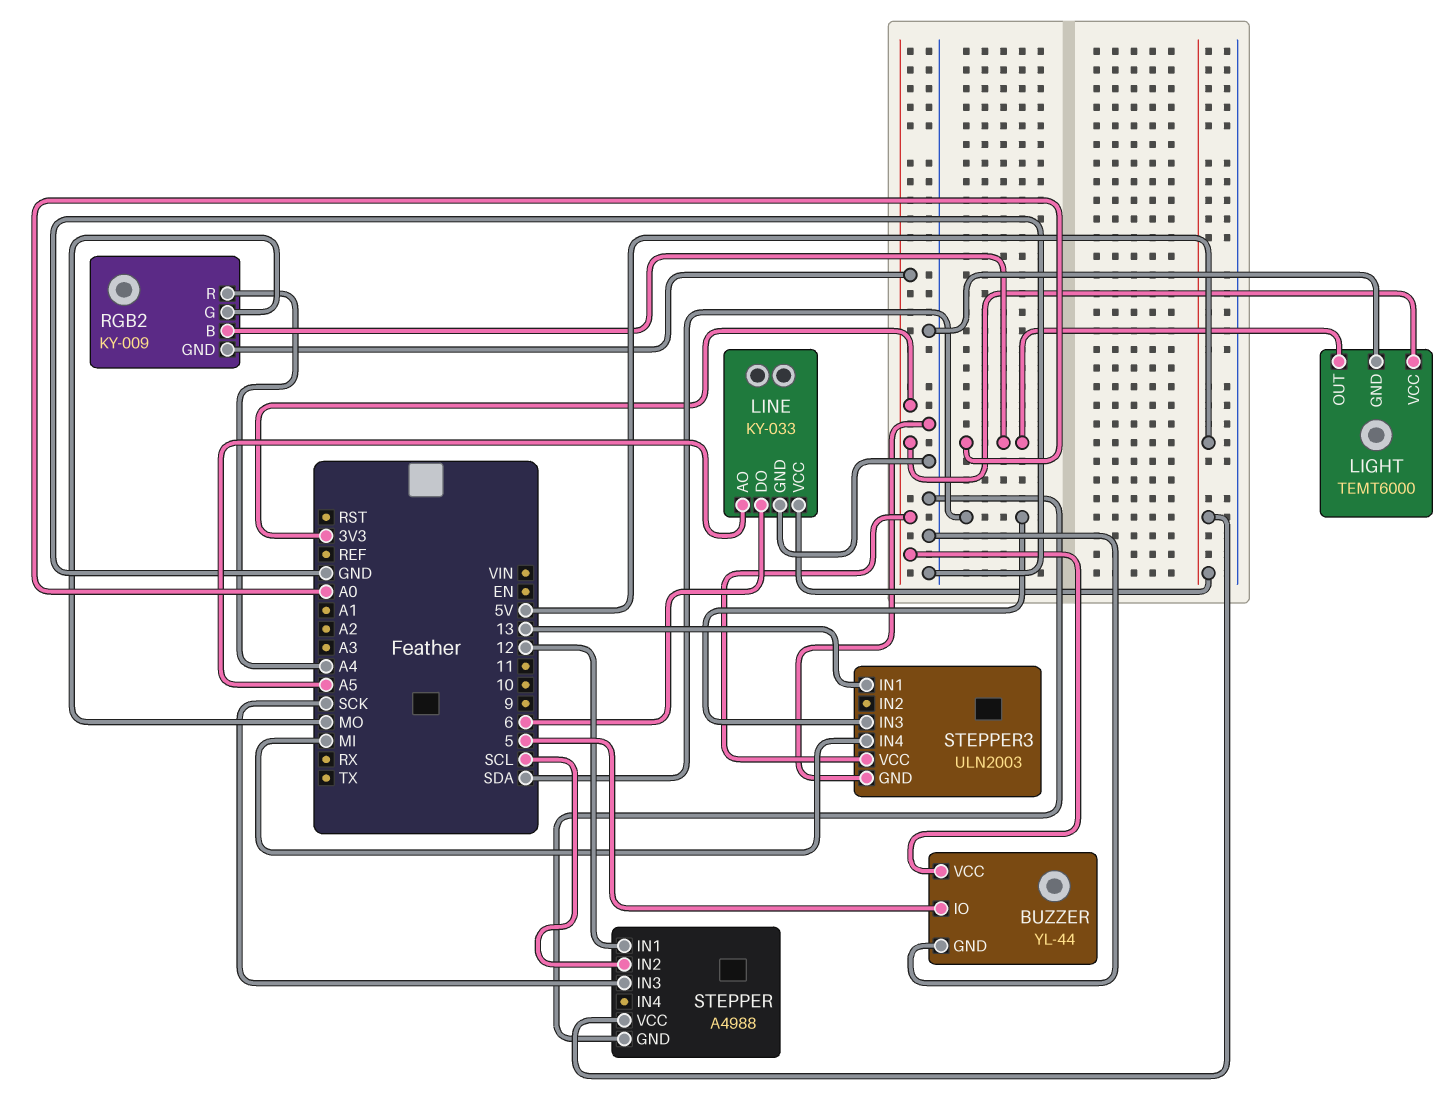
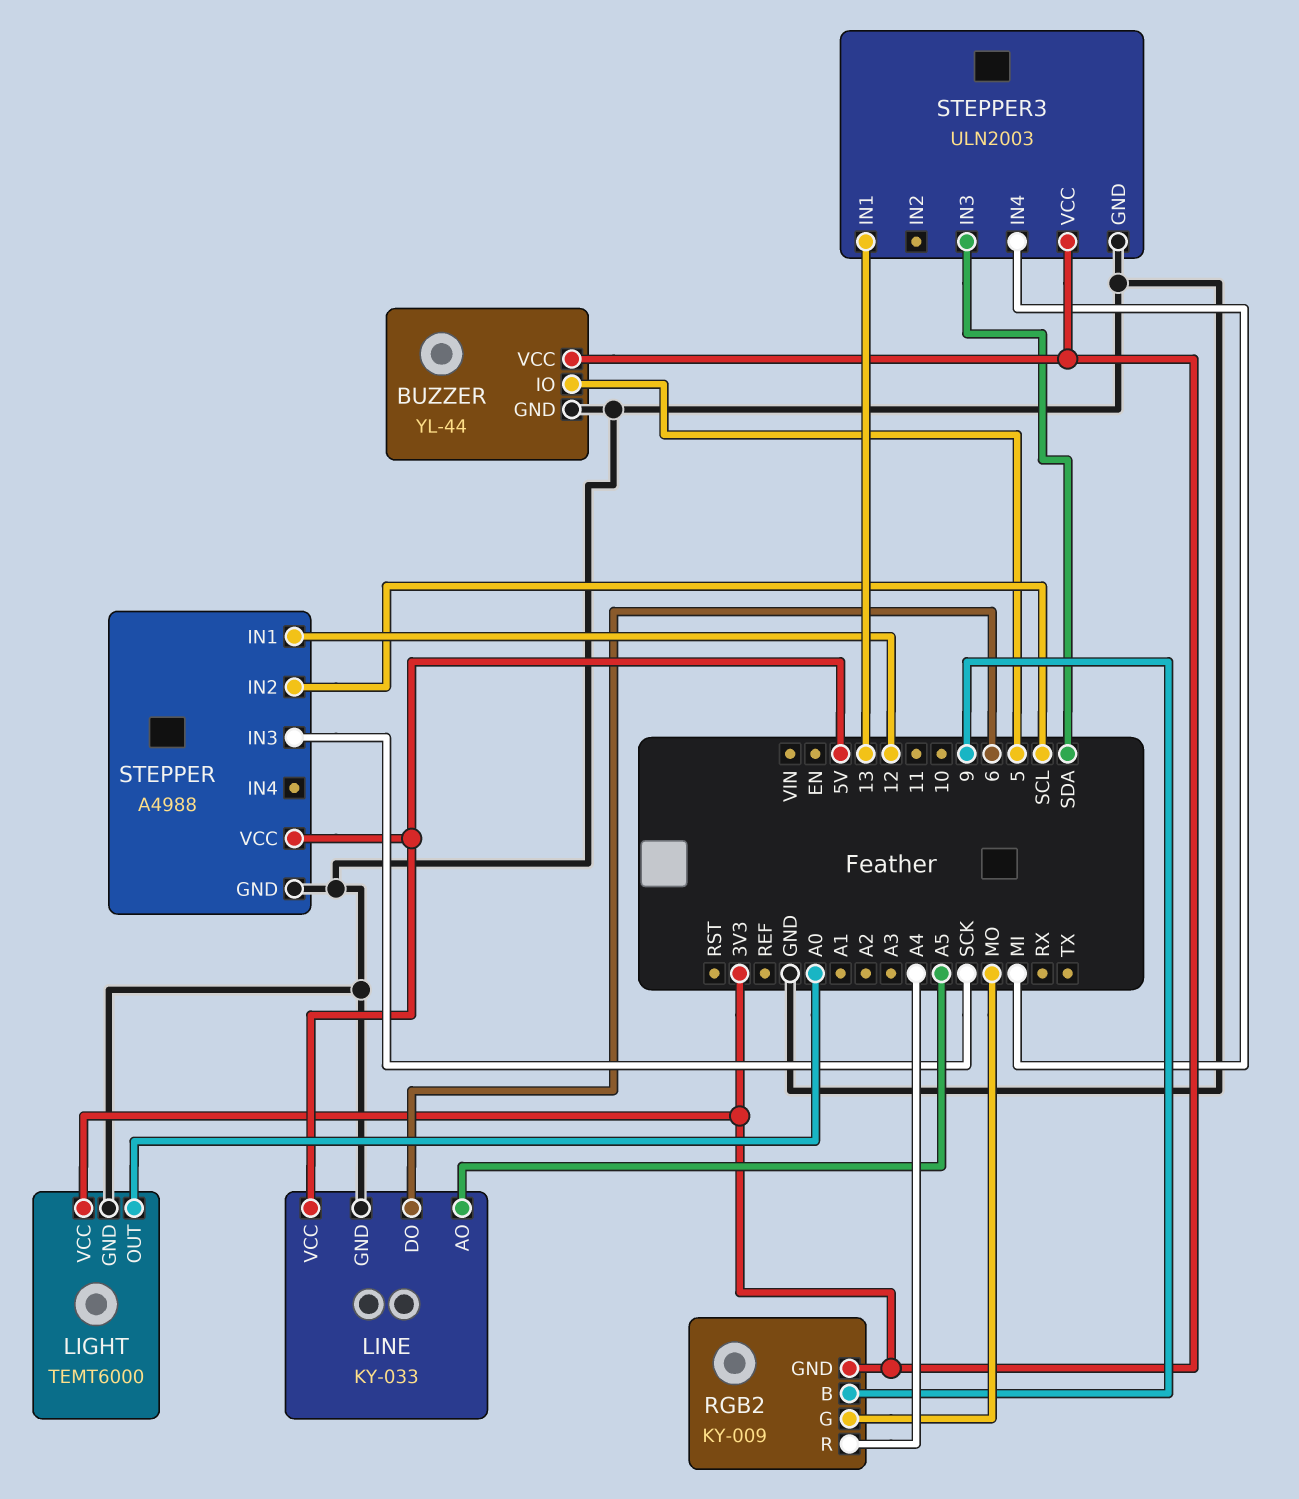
RGB2 pin B: A0 -> 9

